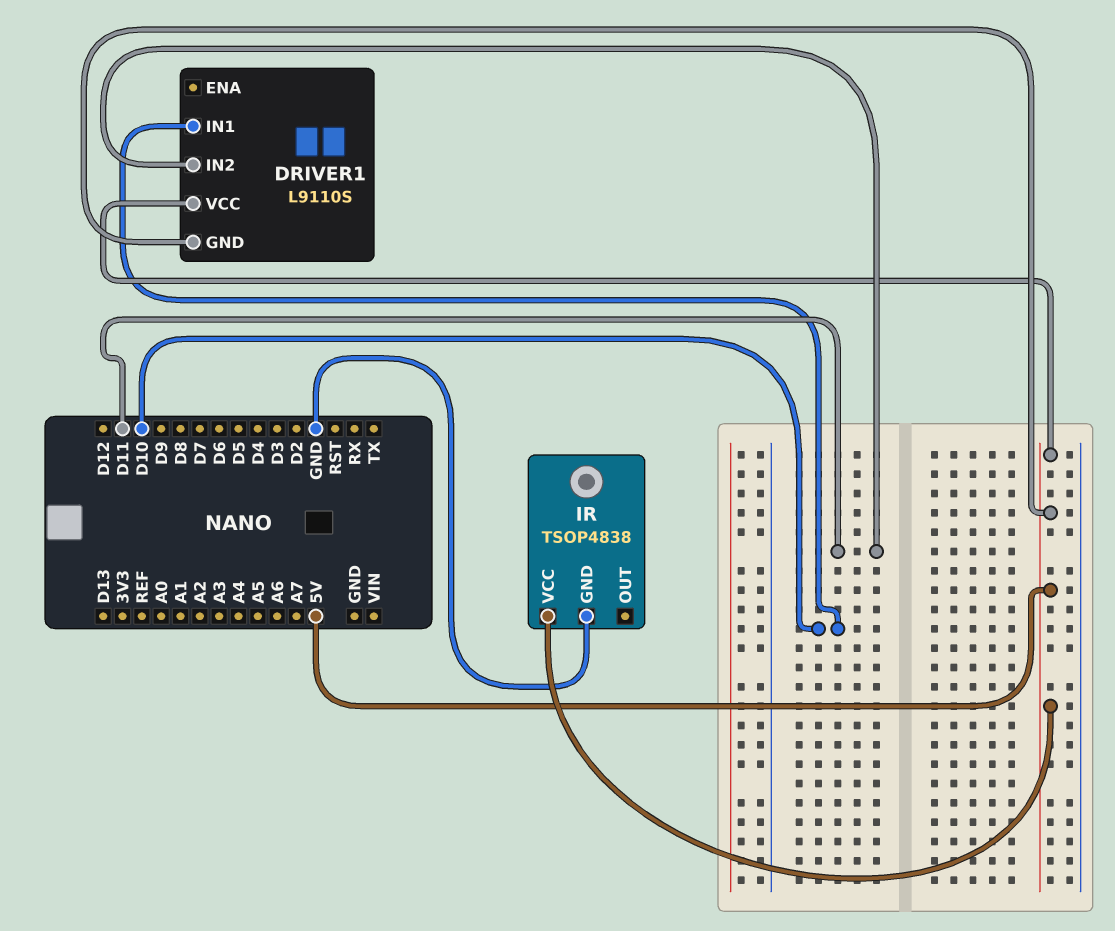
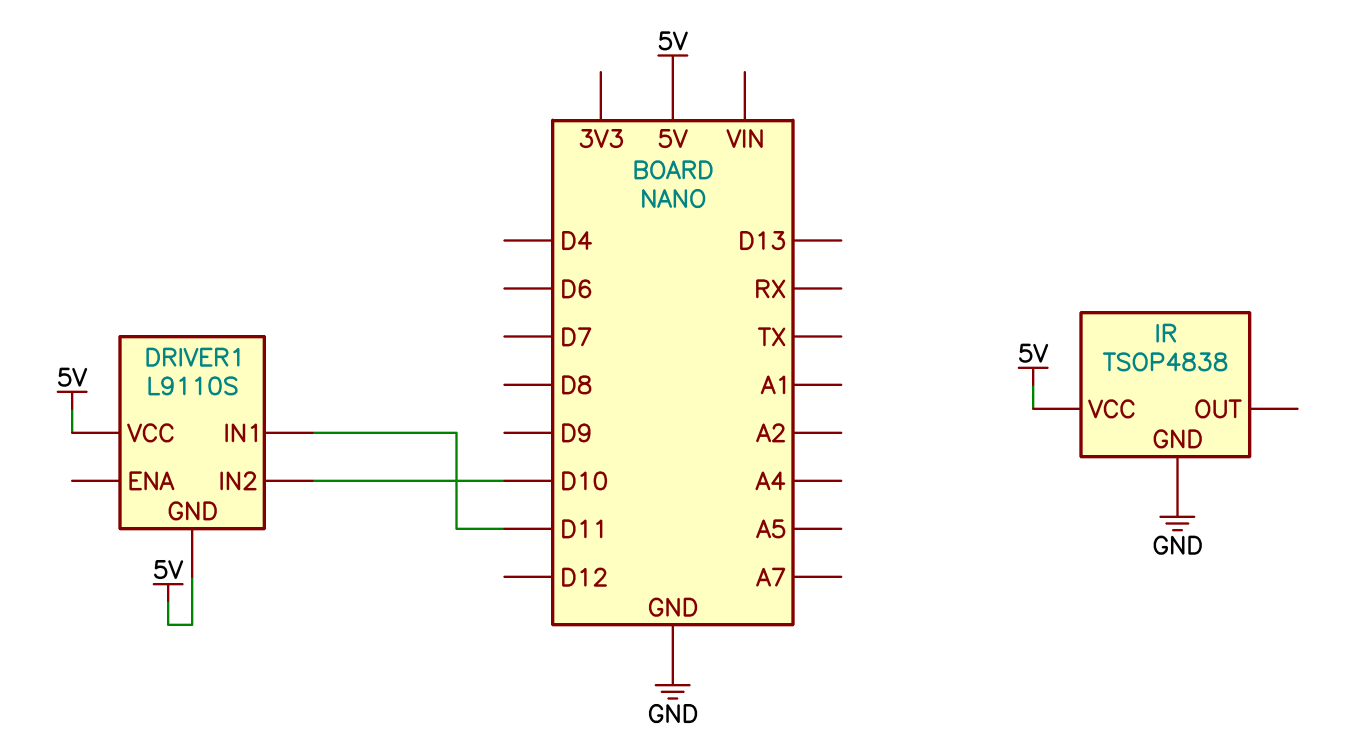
DRIVER1 pin IN1: D10 -> D11
DRIVER1 pin IN2: D11 -> D10

